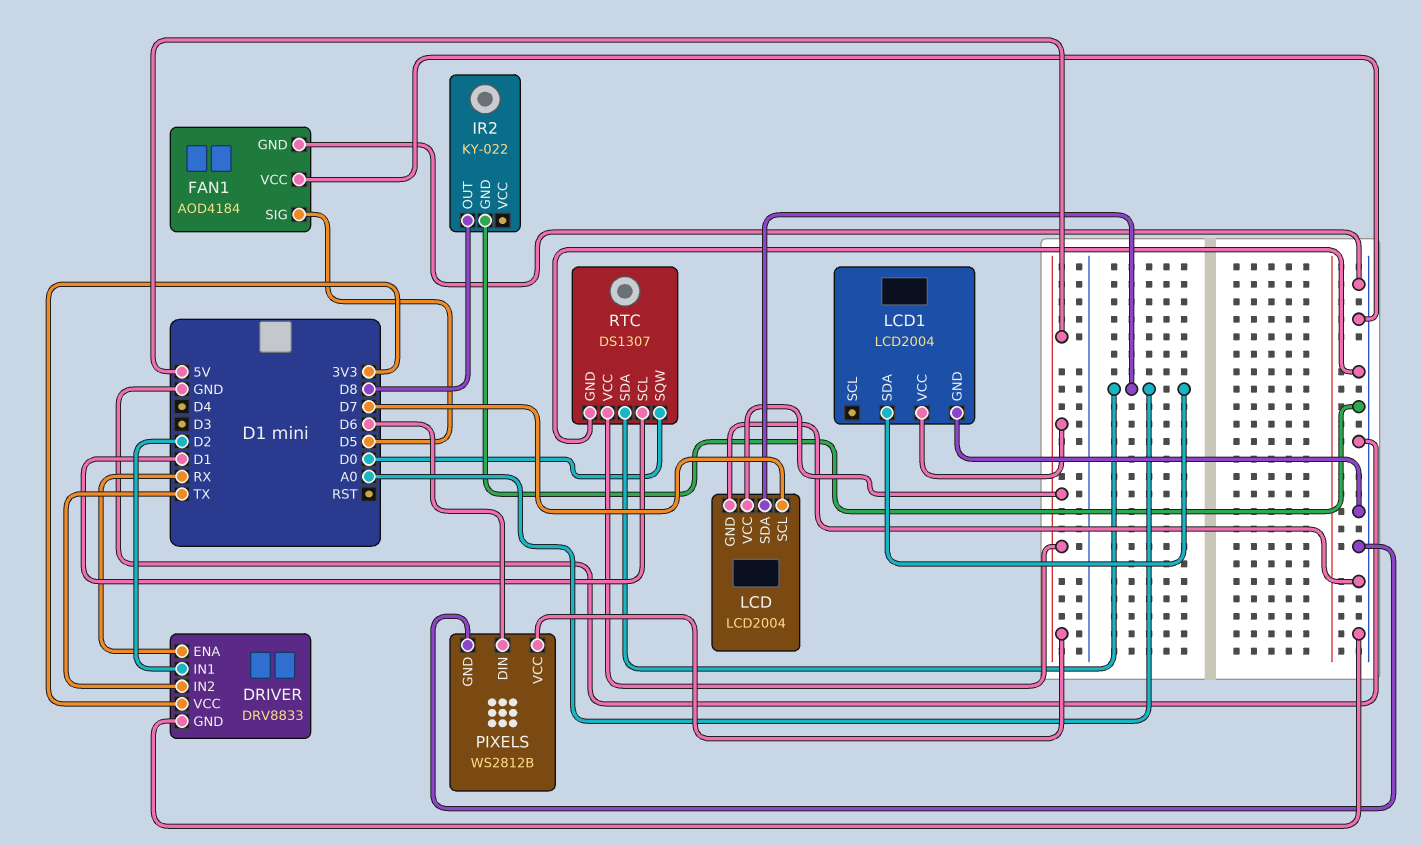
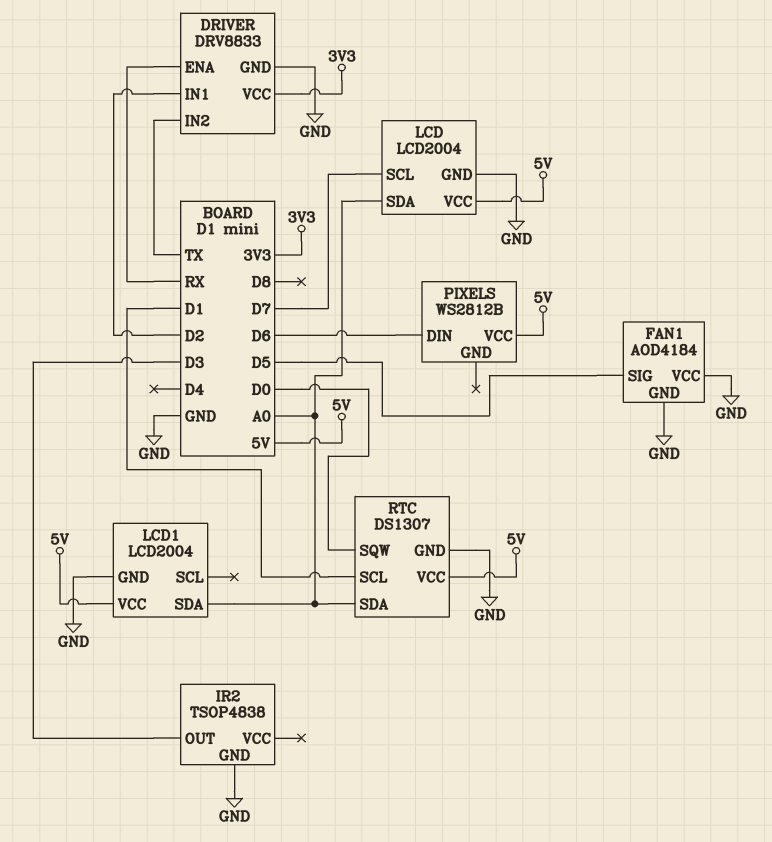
IR2: KY-022 -> TSOP4838
IR2 pin OUT: D8 -> D3
PIXELS pin GND: GND -> none

